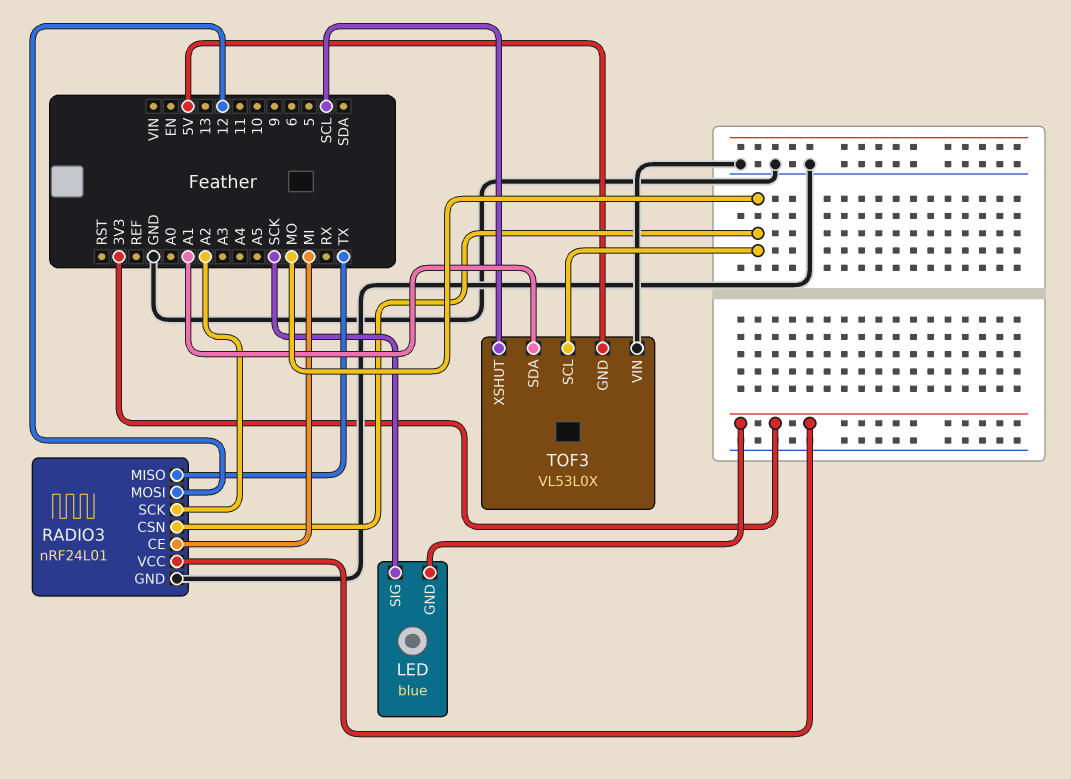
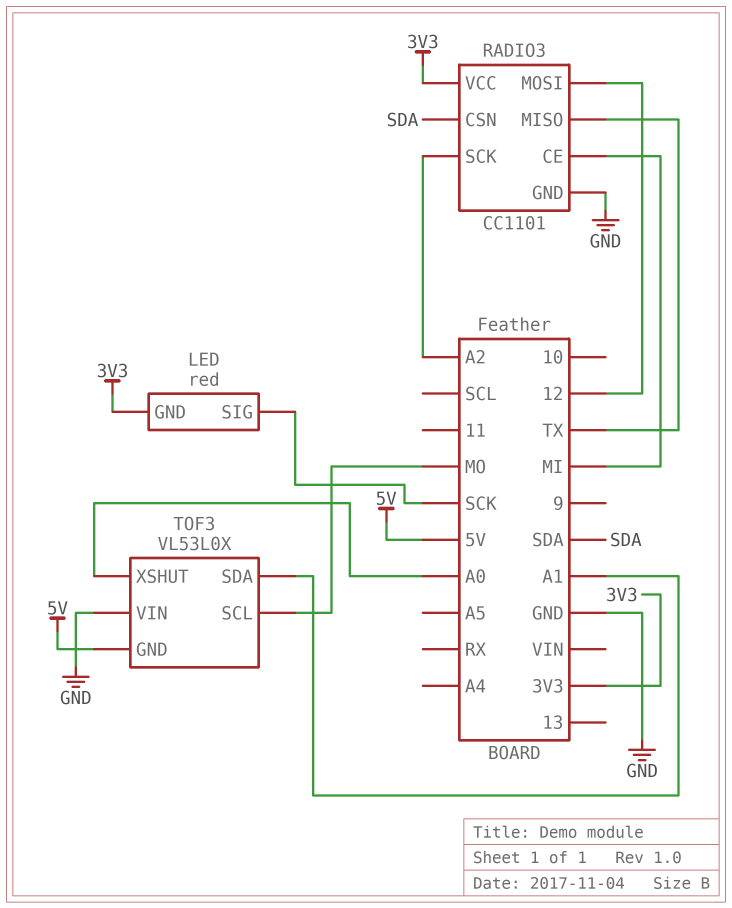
LED: blue -> red
RADIO3: nRF24L01 -> CC1101
RADIO3 pin CSN: MO -> SDA
TOF3 pin XSHUT: SCL -> A0

